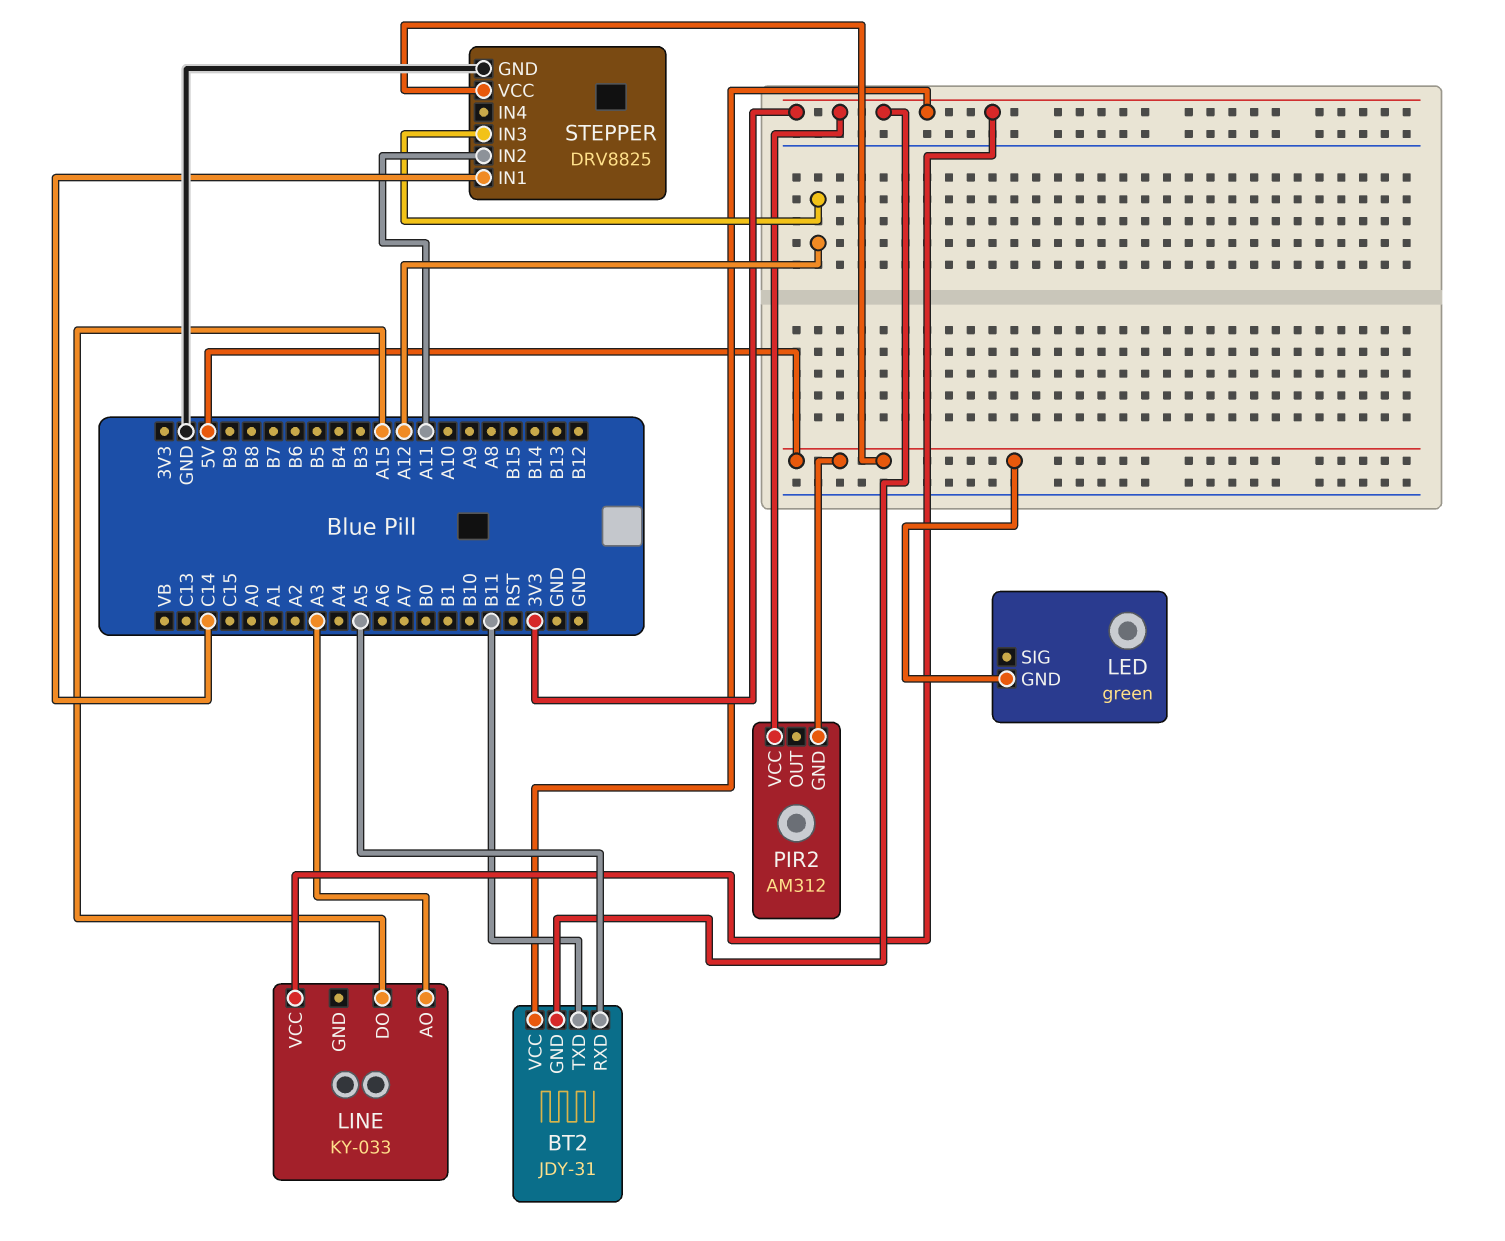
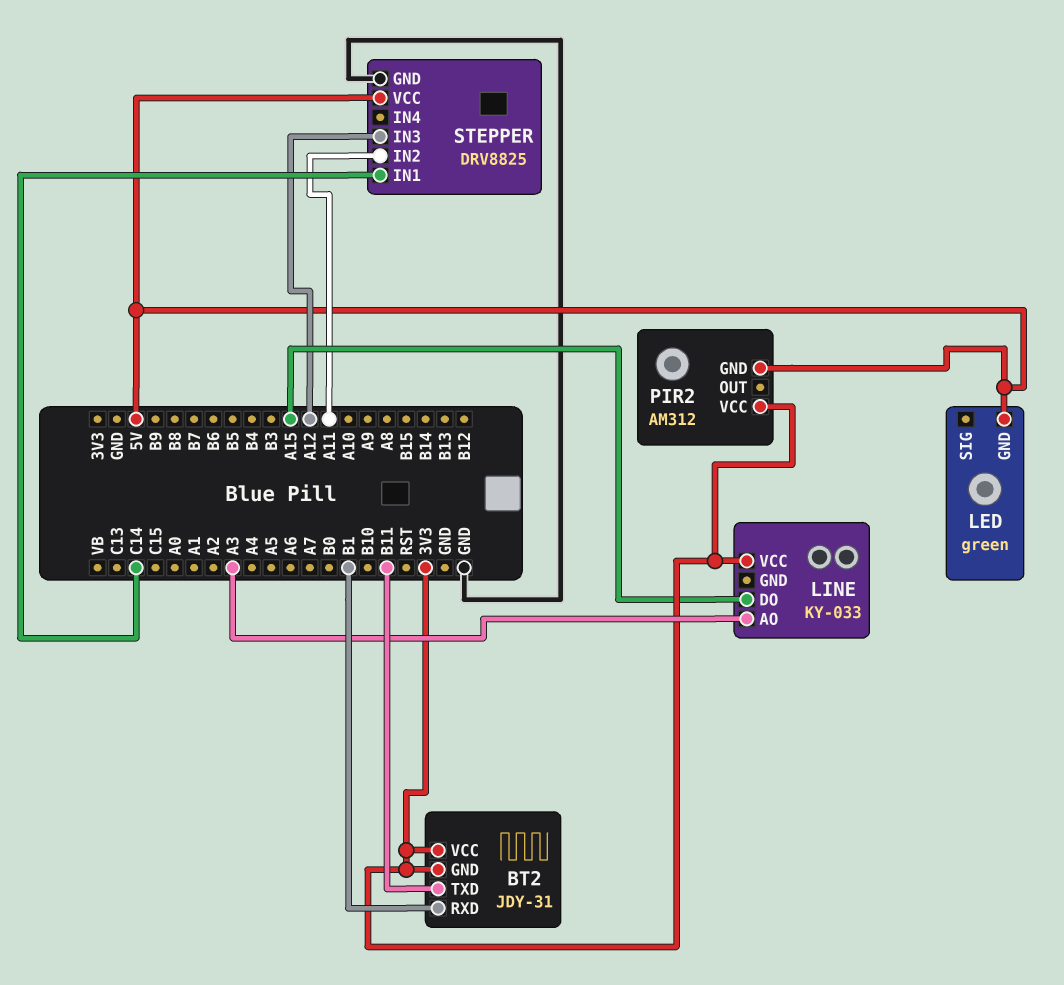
BT2 pin RXD: A5 -> B1

